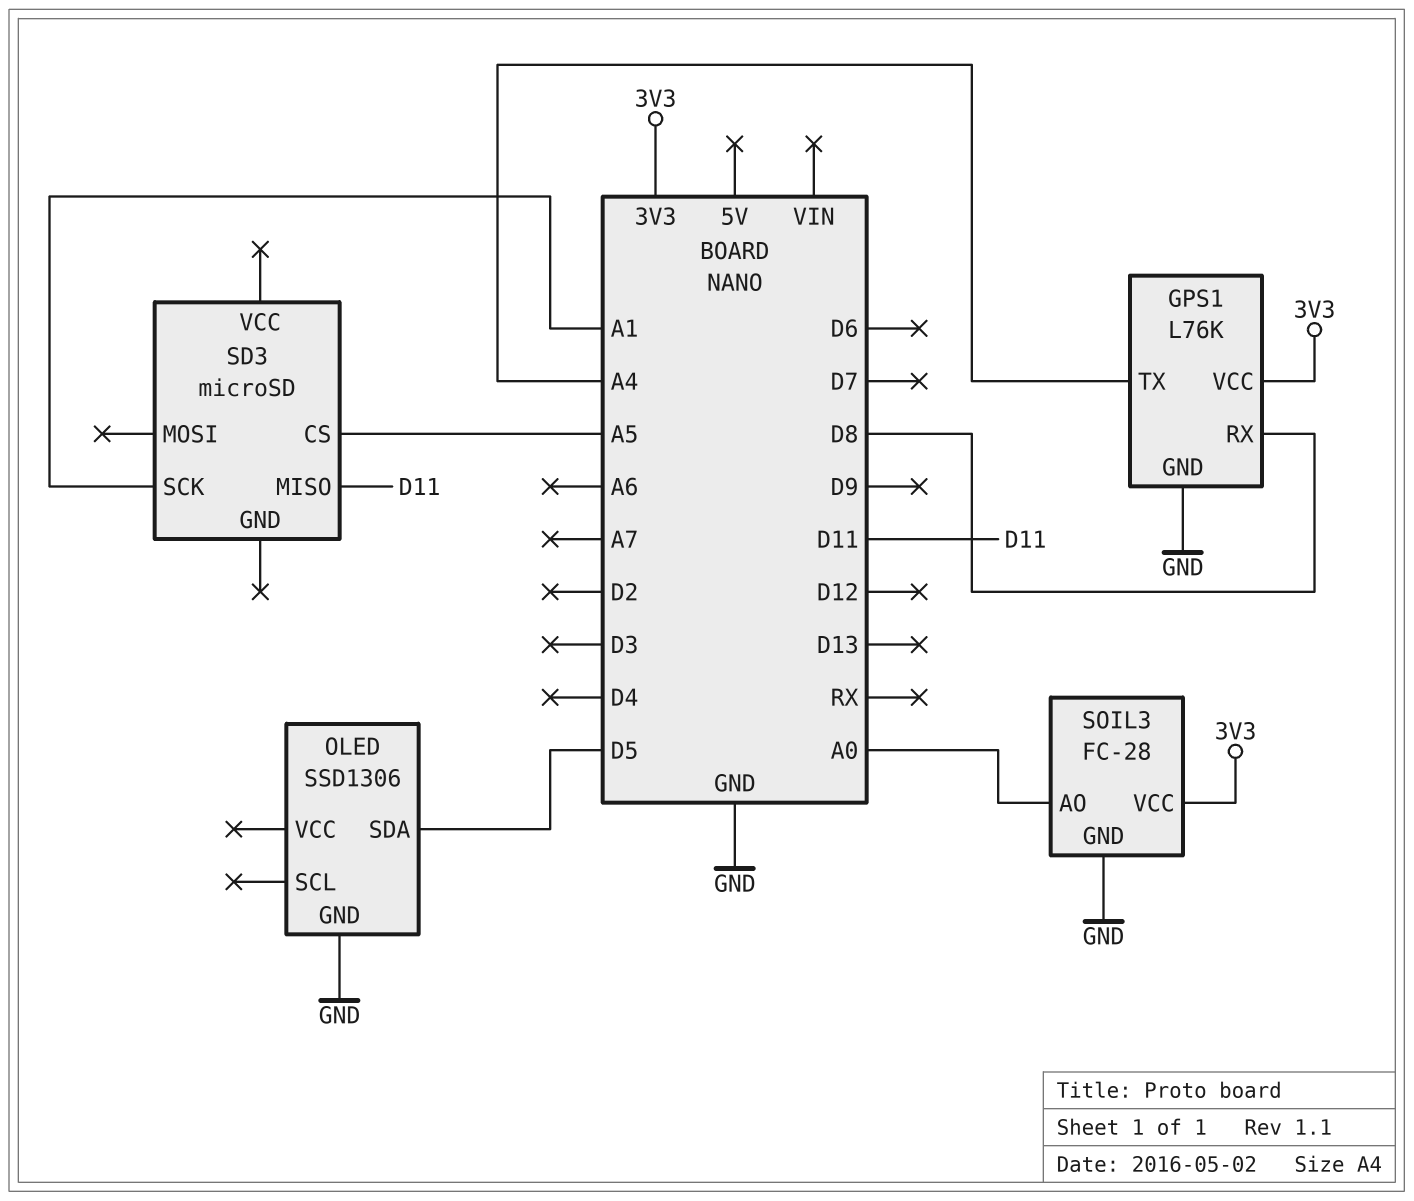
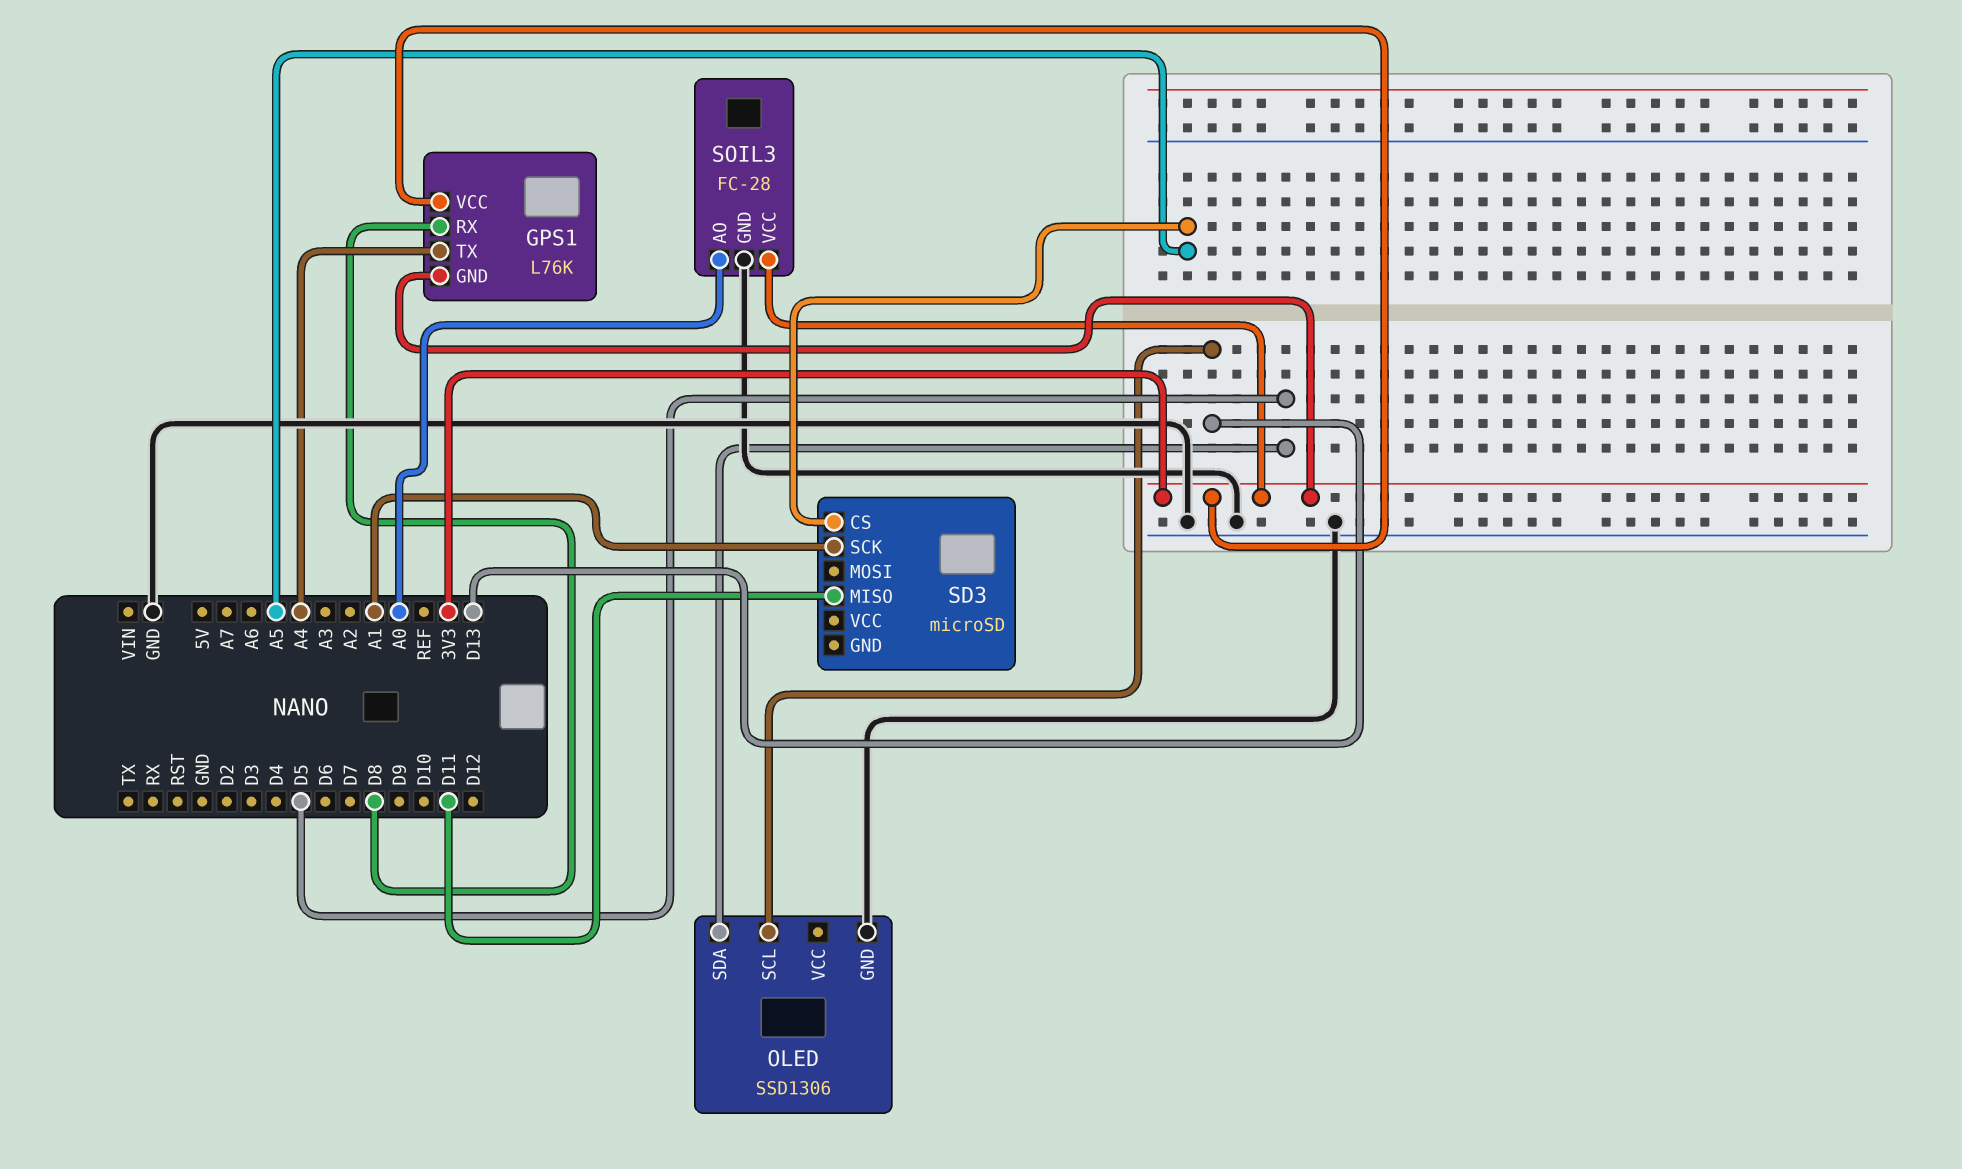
GPS1 pin GND: GND -> 3V3
OLED pin SCL: none -> D13

